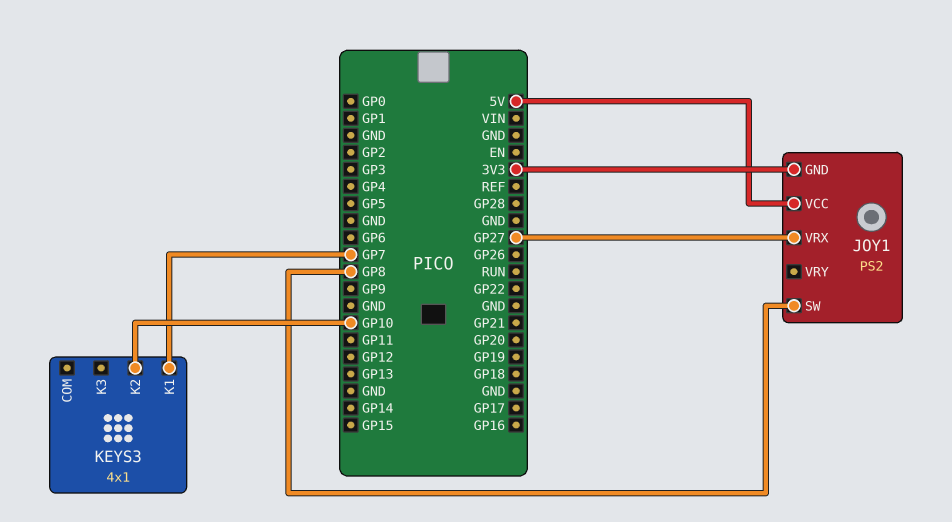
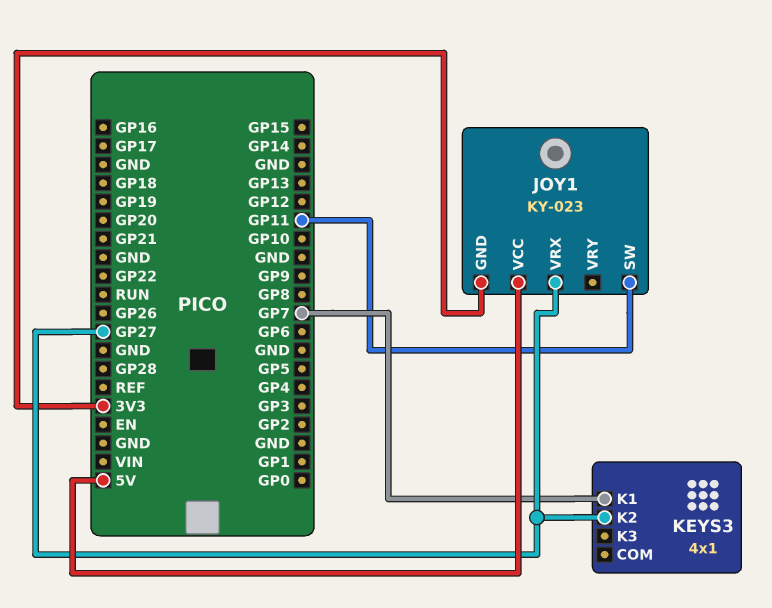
JOY1: PS2 -> KY-023
JOY1 pin SW: GP8 -> GP11
KEYS3 pin K2: GP10 -> GP27

